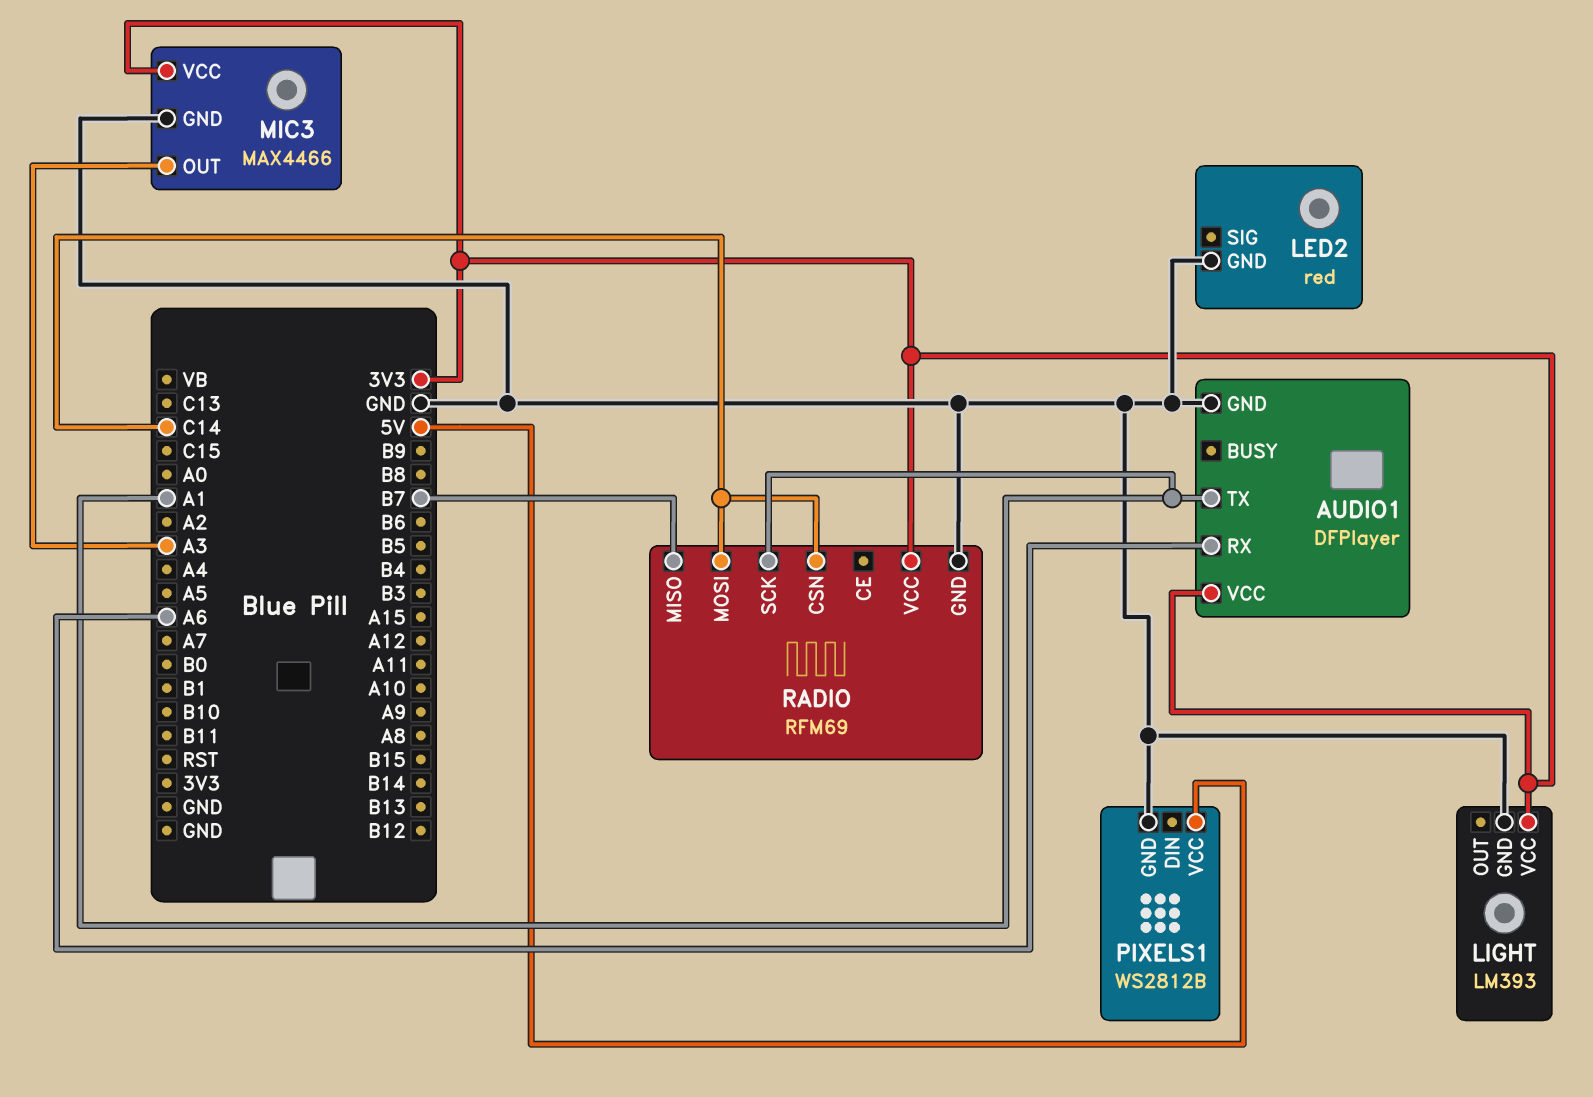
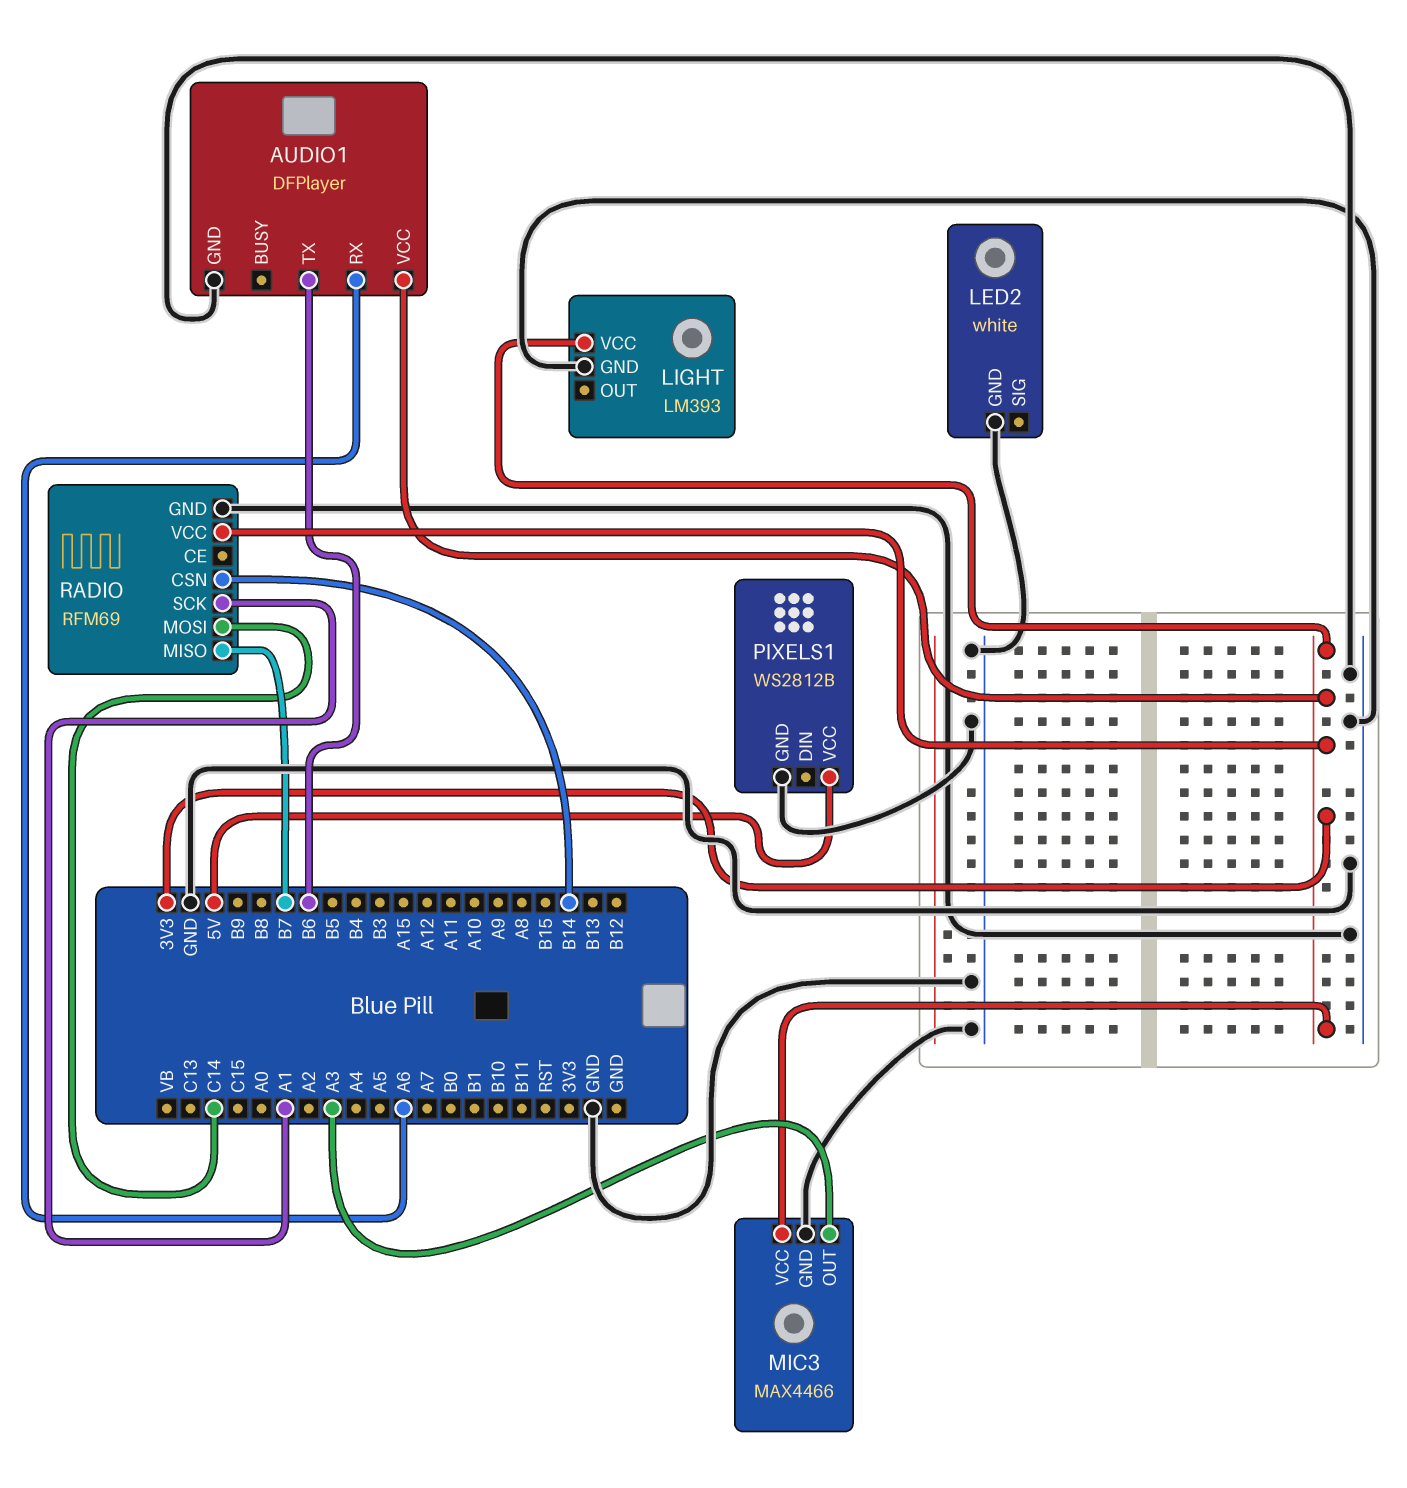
AUDIO1 pin TX: A1 -> B6
LED2: red -> white
RADIO pin CSN: C14 -> B14

